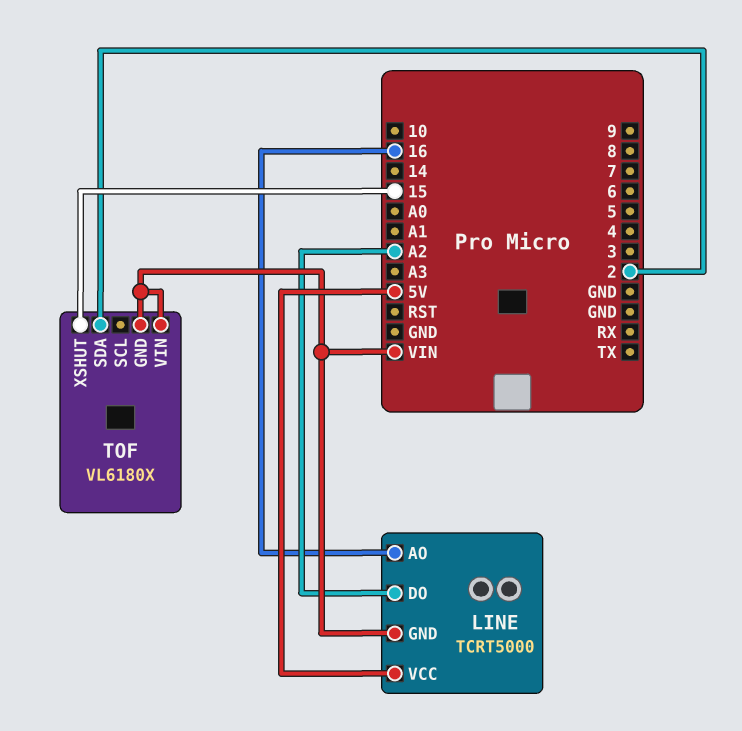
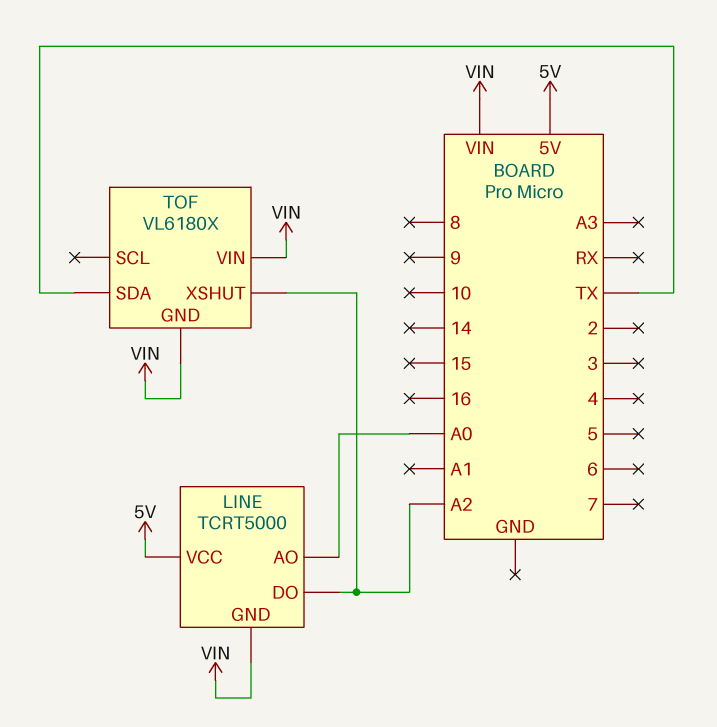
LINE pin AO: 16 -> A0
TOF pin SDA: 2 -> TX
TOF pin XSHUT: 15 -> A2

